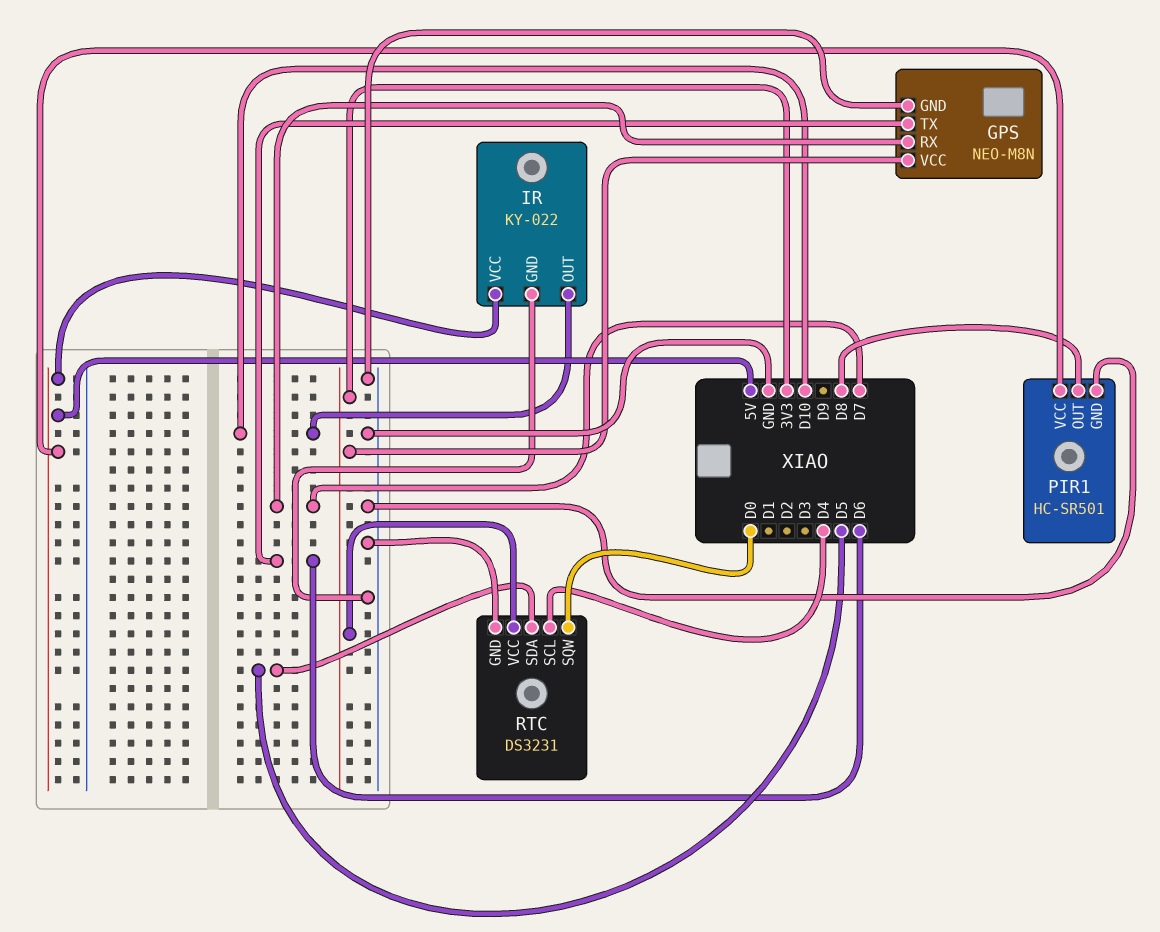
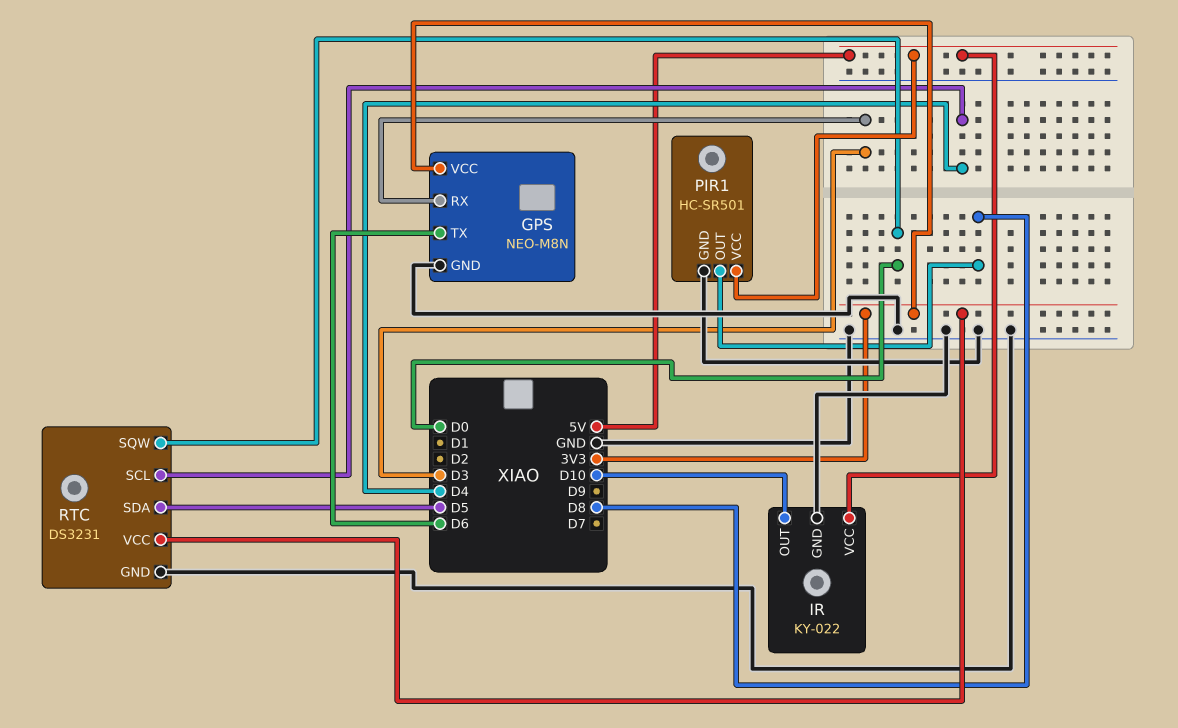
GPS pin RX: D7 -> D3

